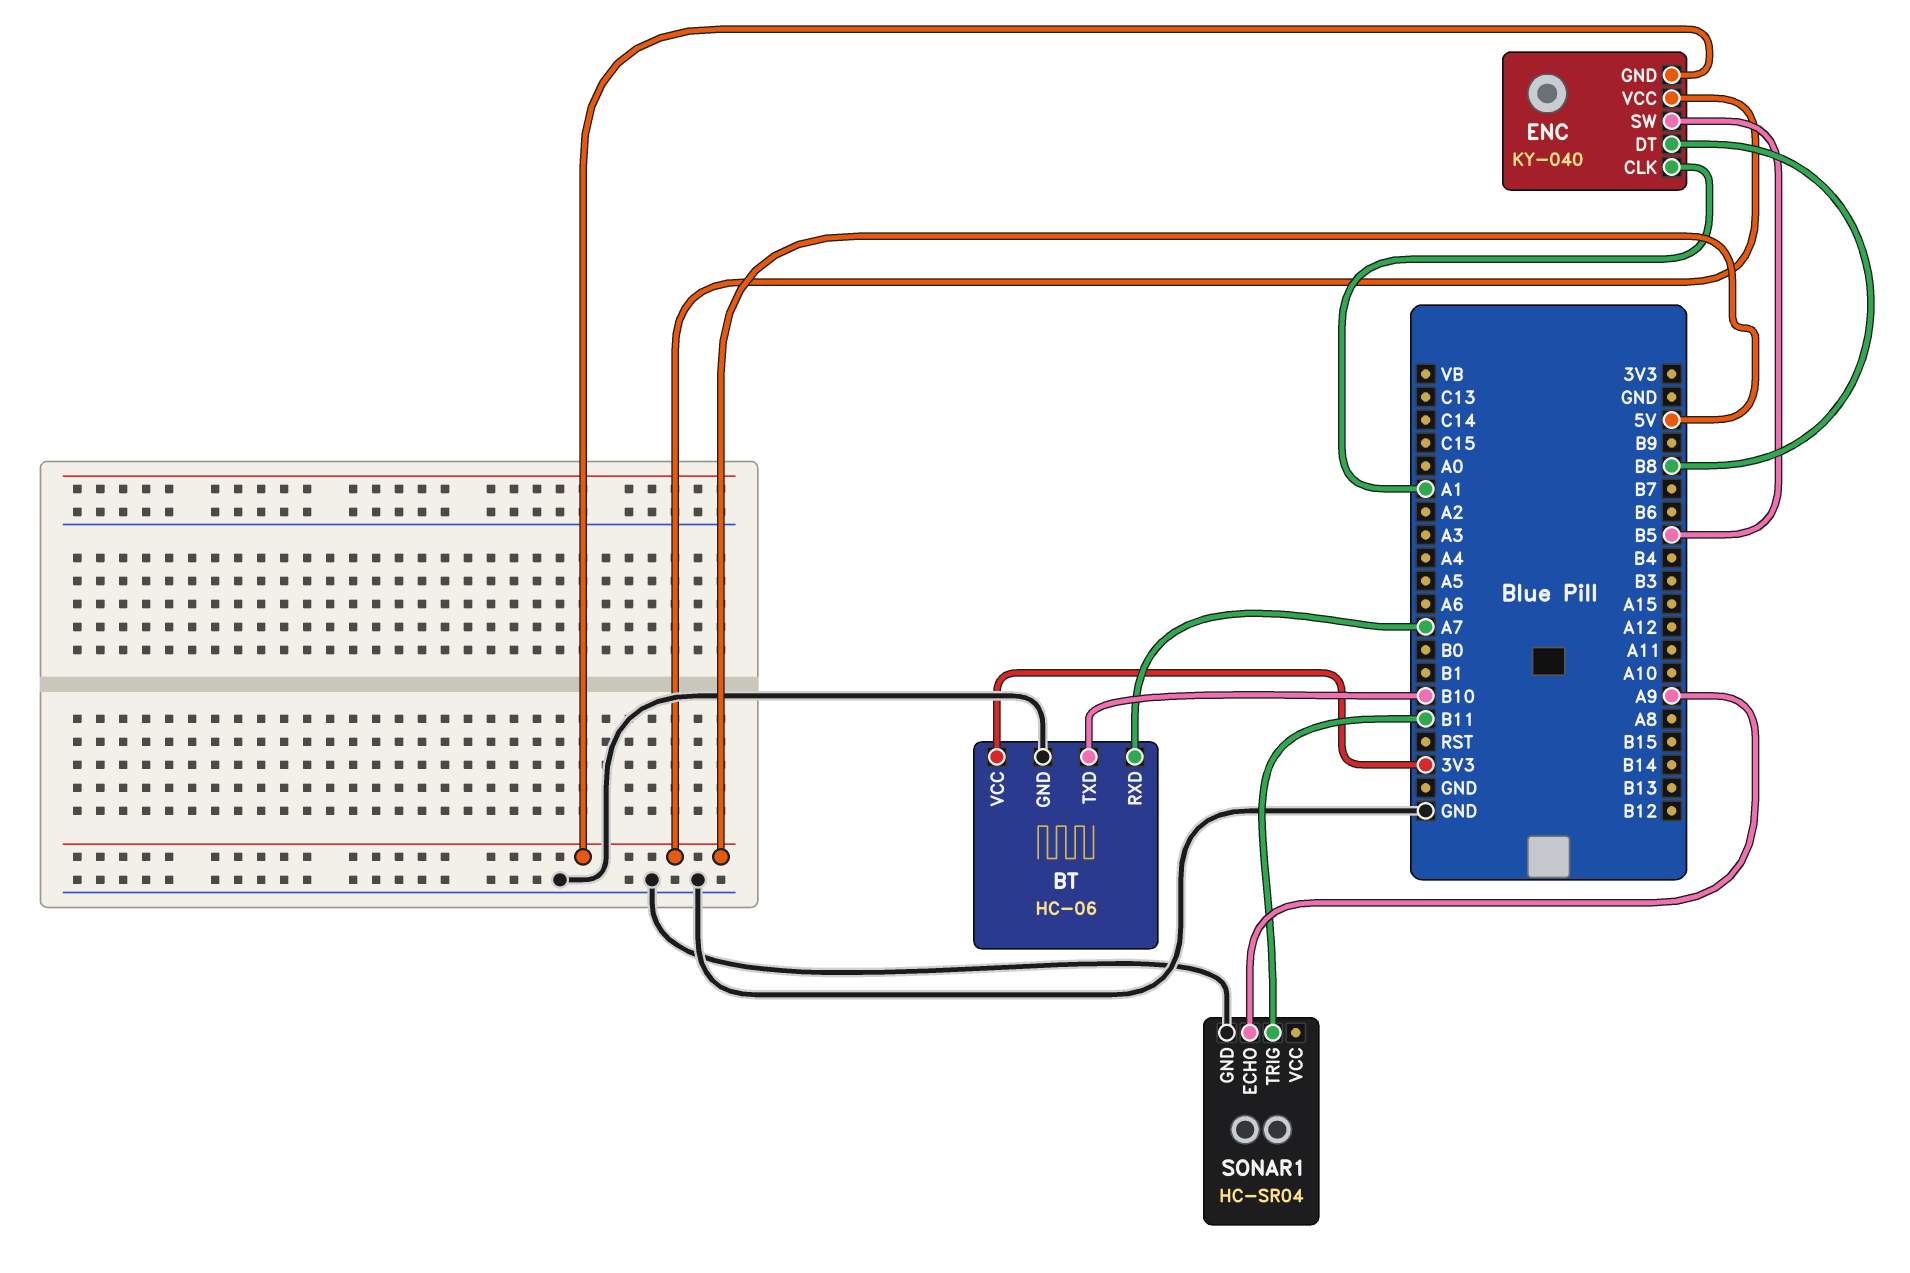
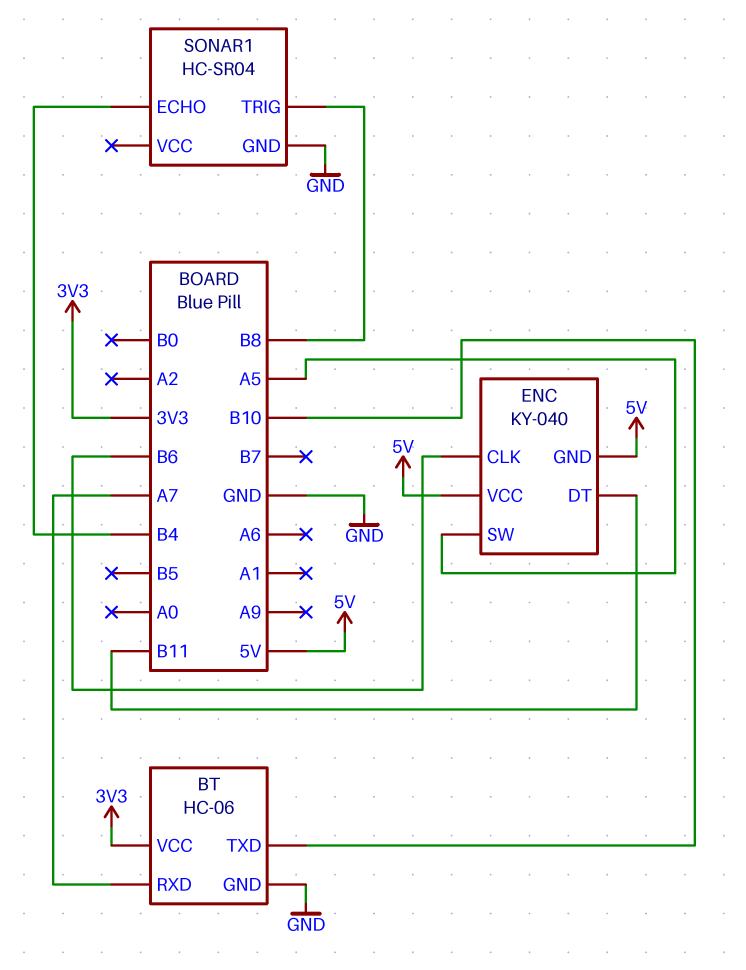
ENC pin CLK: A1 -> B6
ENC pin DT: B8 -> B11
ENC pin SW: B5 -> A5
SONAR1 pin ECHO: A9 -> B4
SONAR1 pin TRIG: B11 -> B8

